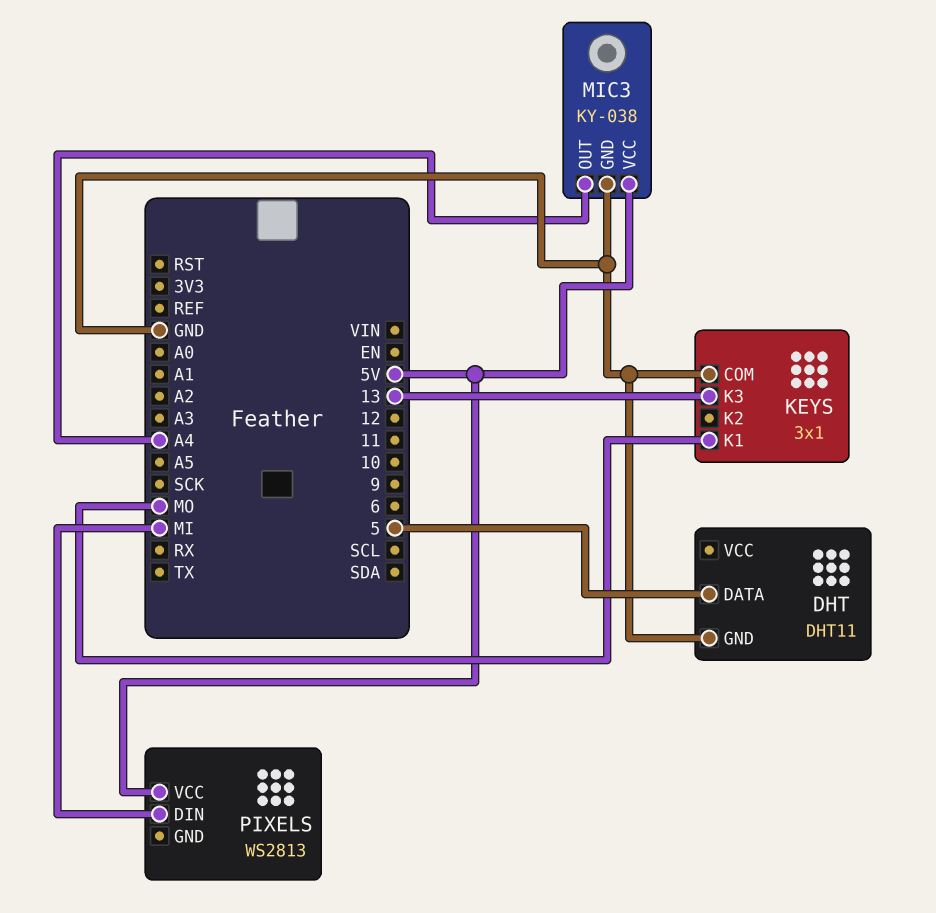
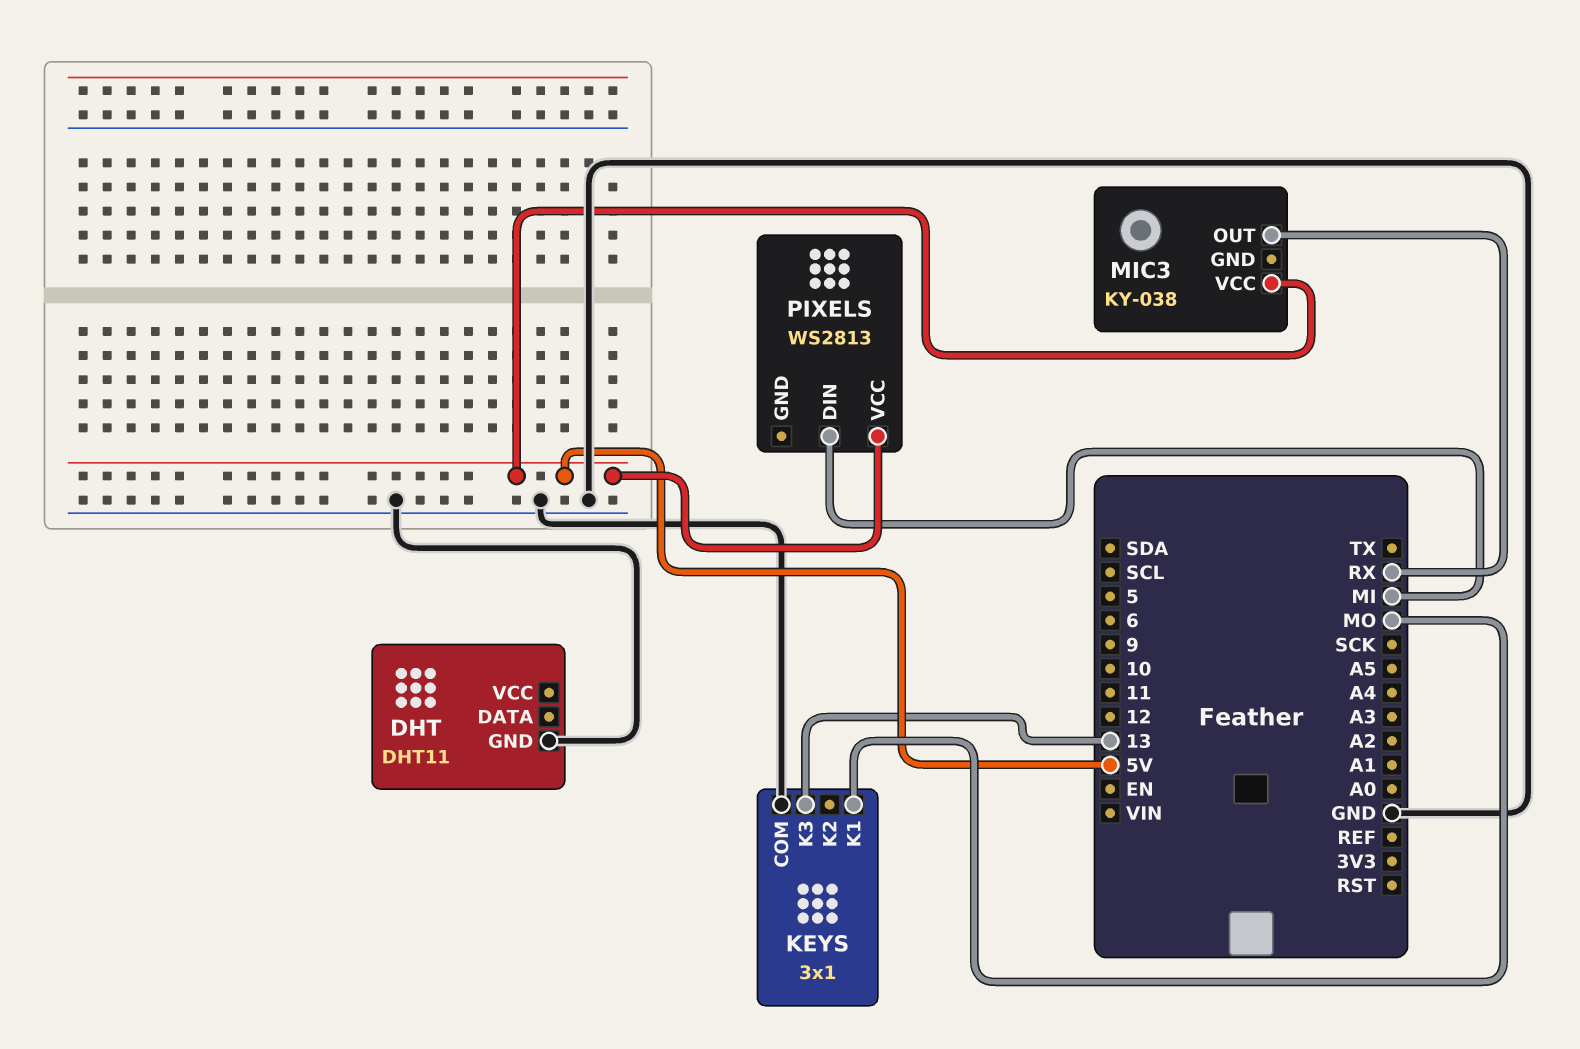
DHT pin DATA: 5 -> none
MIC3 pin GND: GND -> none
MIC3 pin OUT: A4 -> RX

